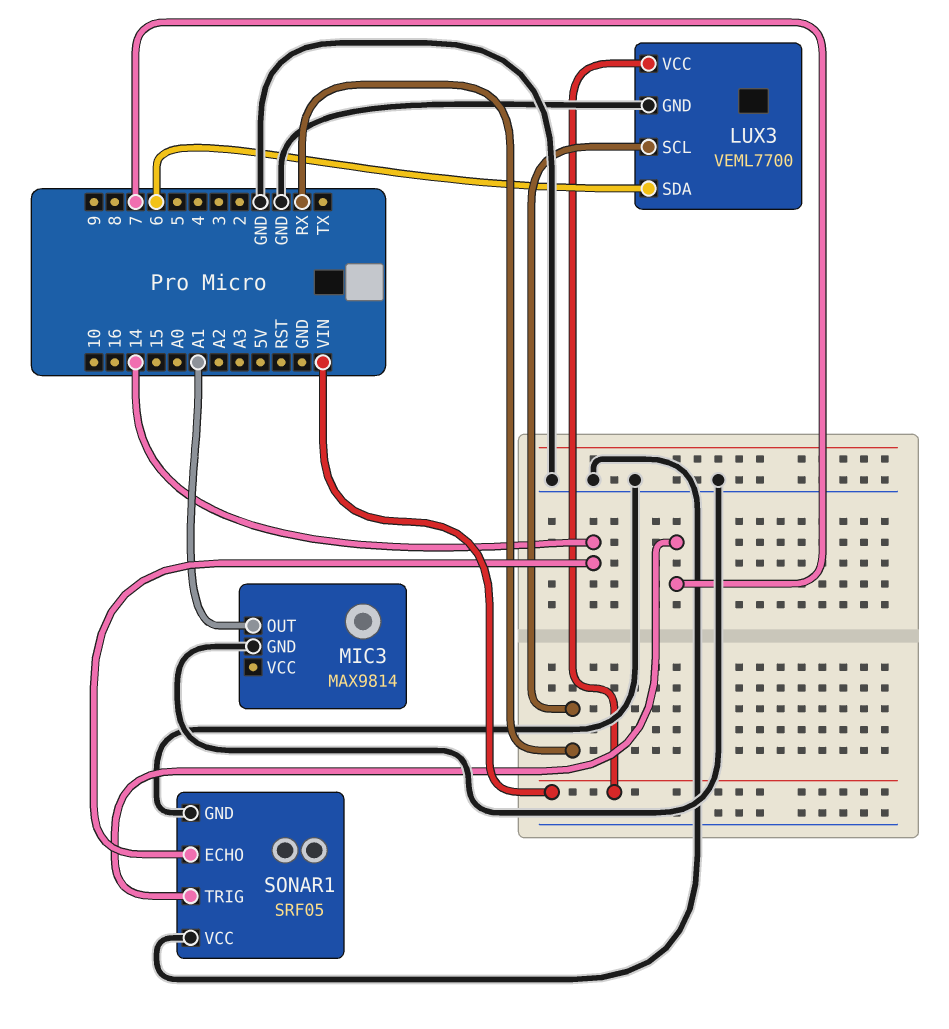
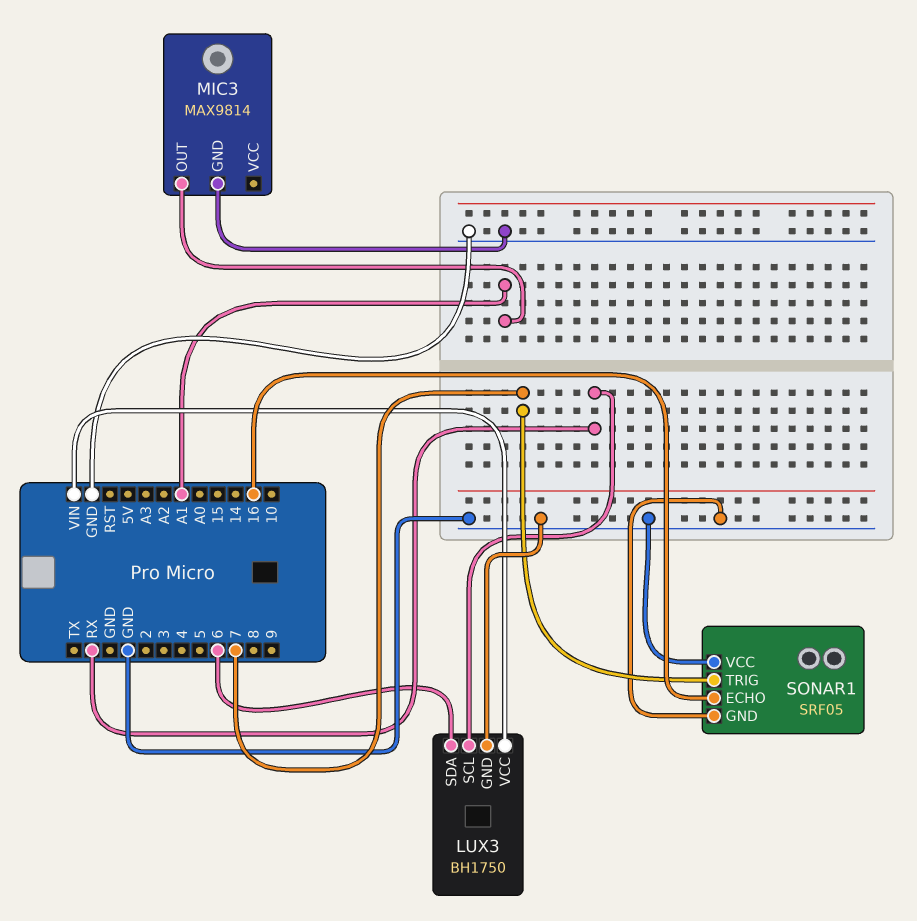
LUX3: VEML7700 -> BH1750
SONAR1 pin ECHO: 14 -> 16

